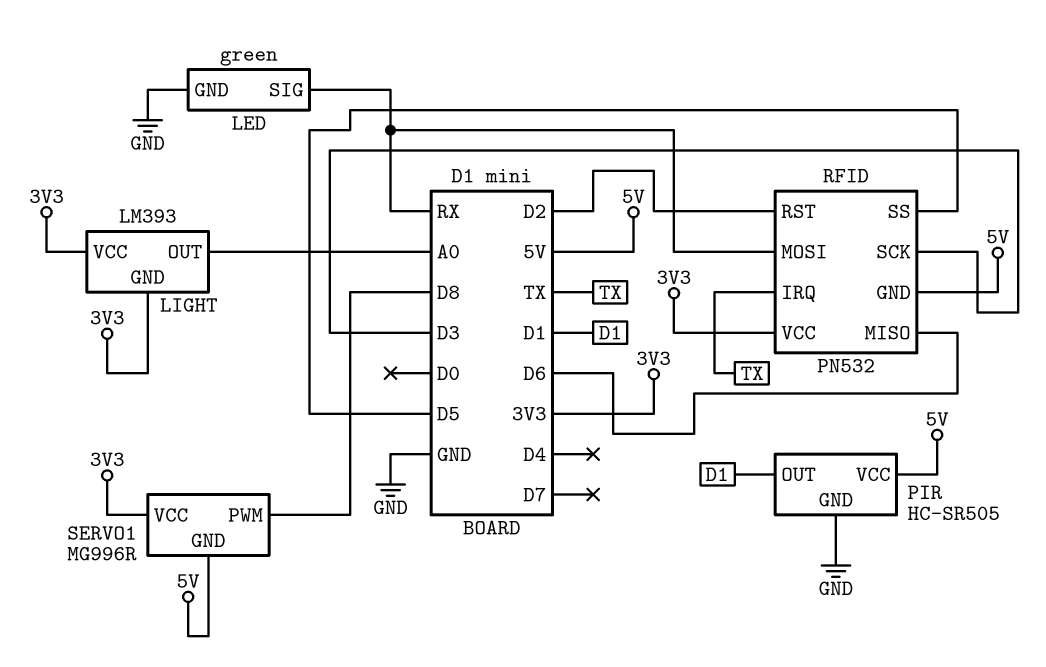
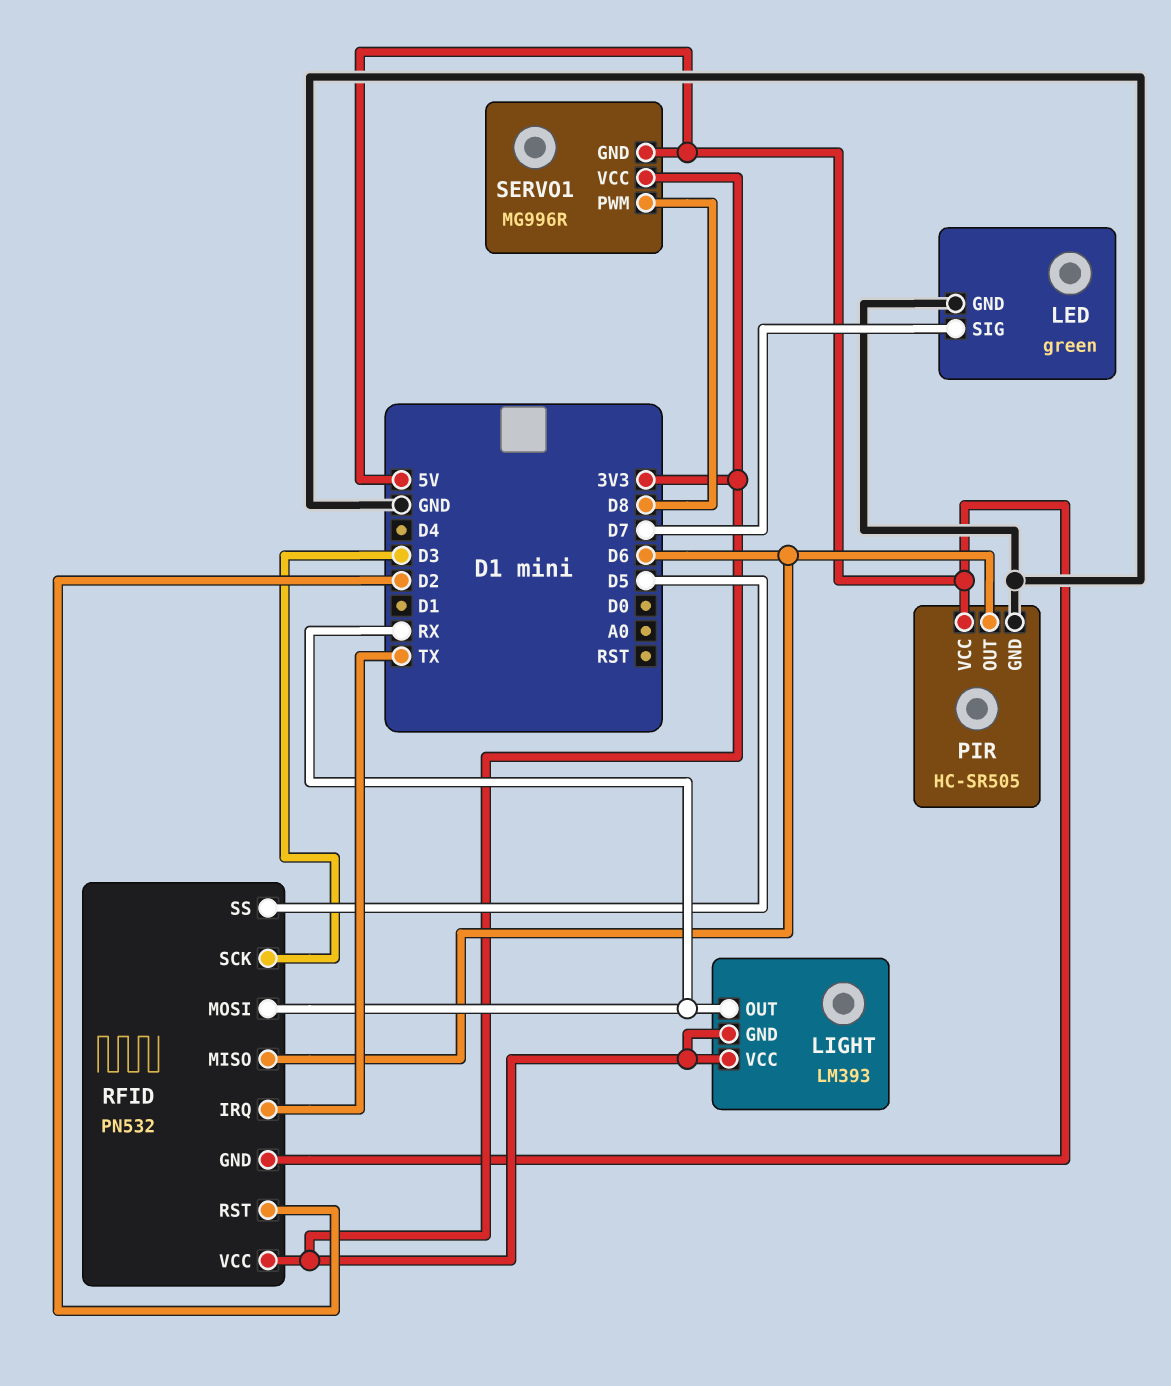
LED pin SIG: RX -> D7
LIGHT pin OUT: A0 -> RX
PIR pin OUT: D1 -> D6

